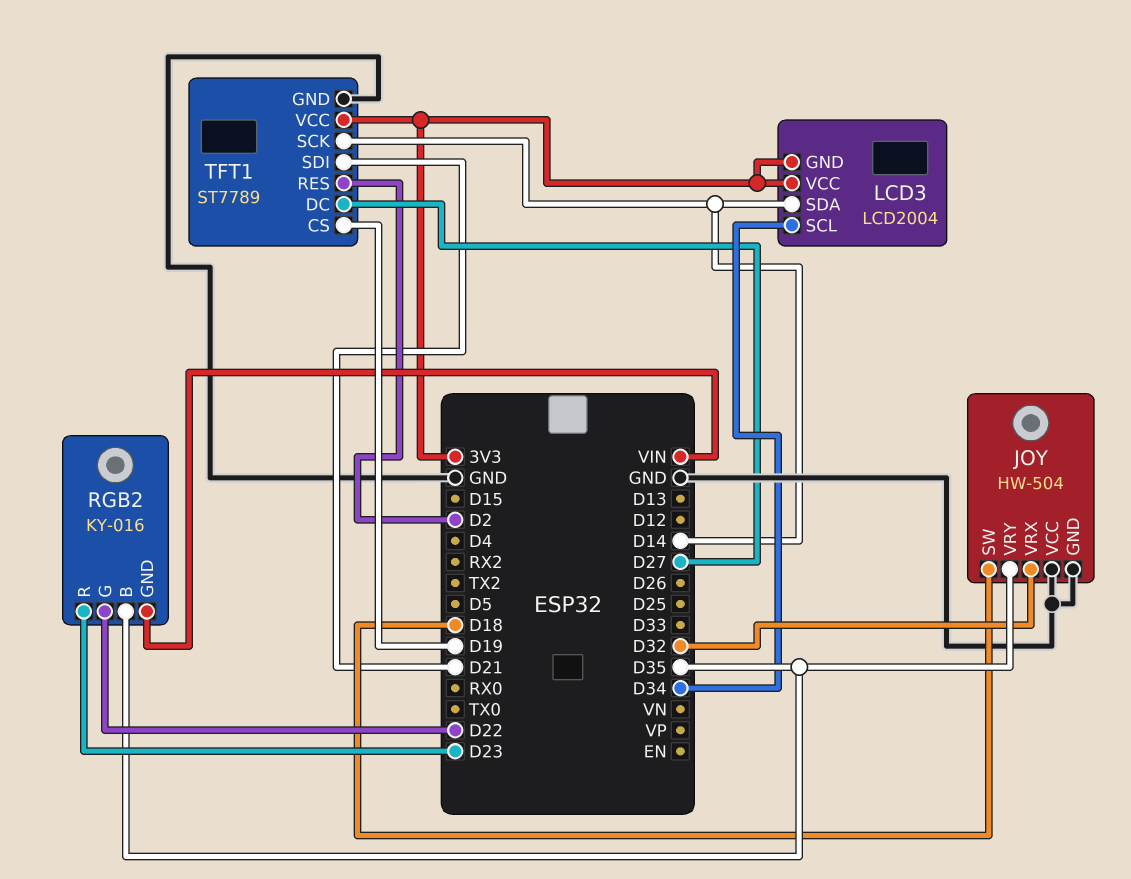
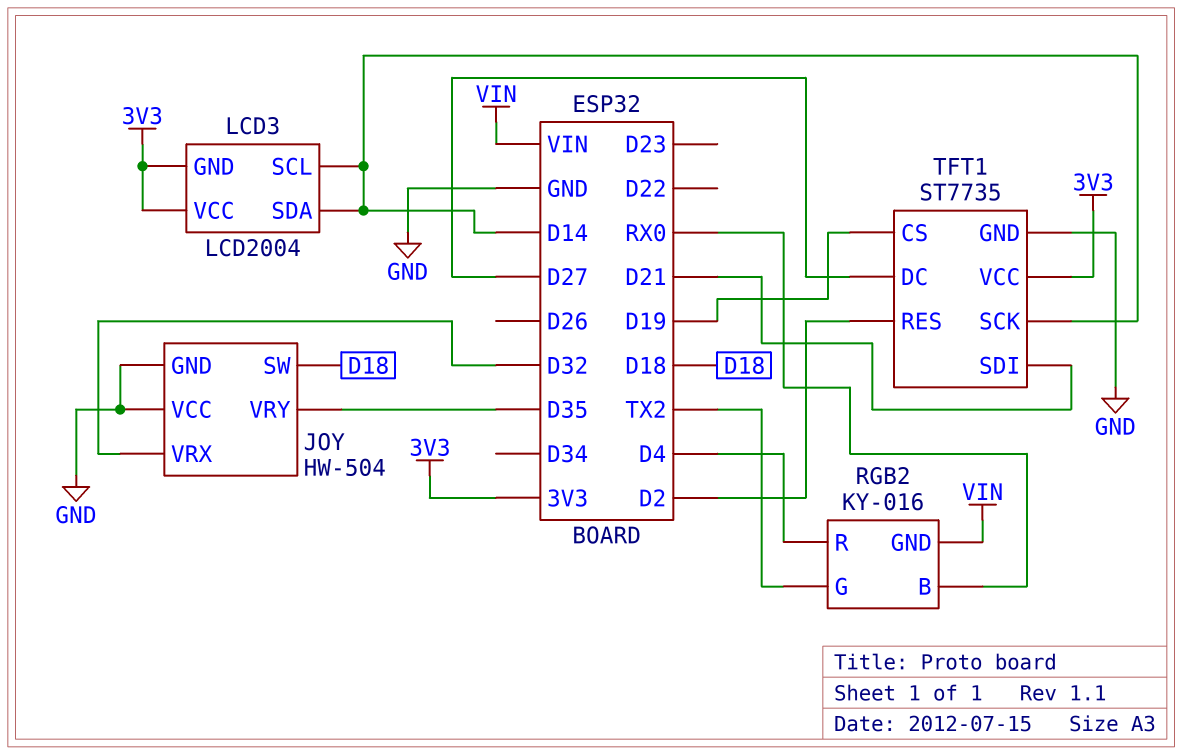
LCD3 pin SCL: D34 -> D14
RGB2 pin B: D35 -> RX0
RGB2 pin G: D22 -> TX2
RGB2 pin R: D23 -> D4
TFT1: ST7789 -> ST7735

